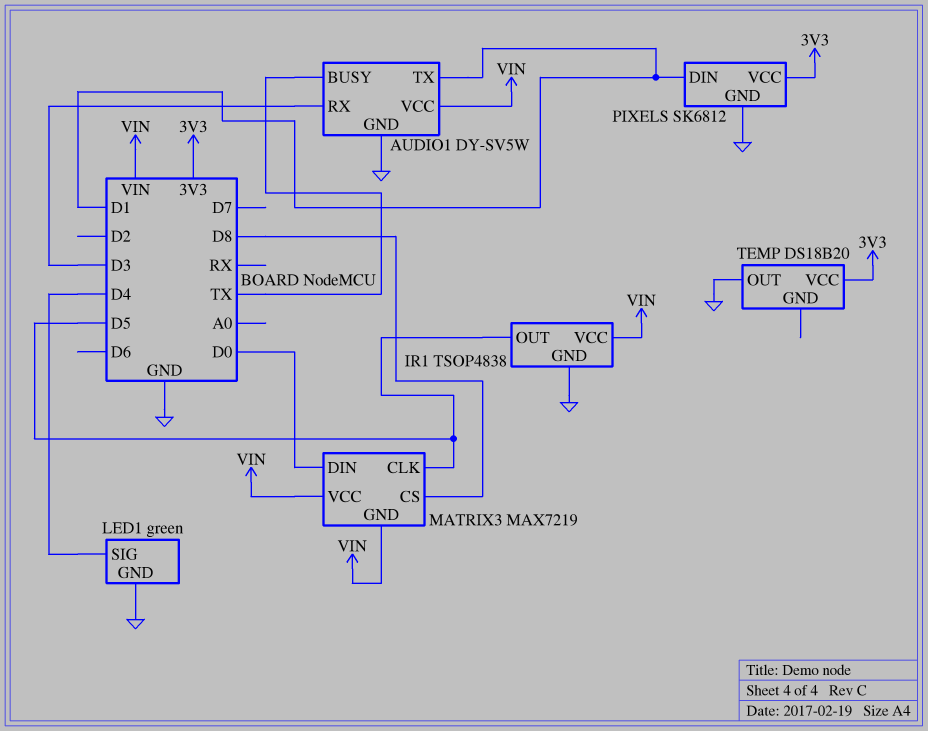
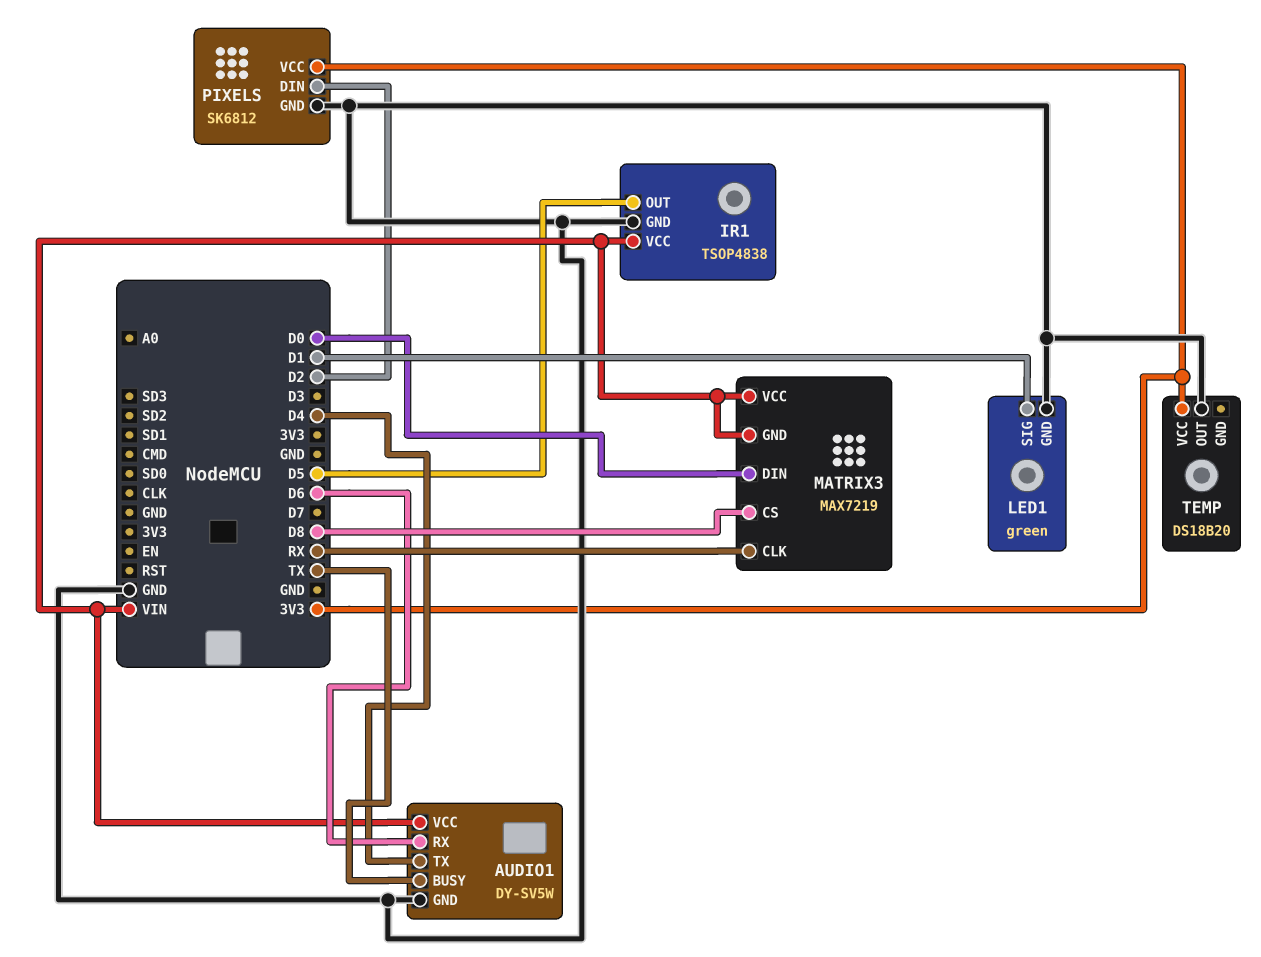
AUDIO1 pin RX: D3 -> D6
AUDIO1 pin TX: D1 -> D4
LED1 pin SIG: D4 -> D1
MATRIX3 pin CLK: D5 -> RX
PIXELS pin DIN: D1 -> D2

